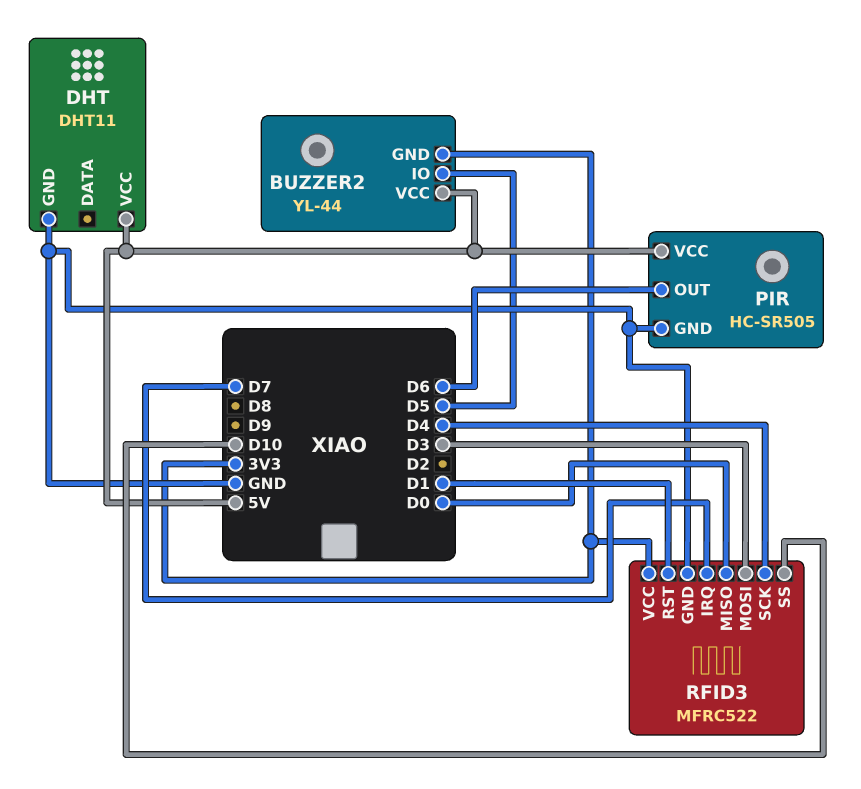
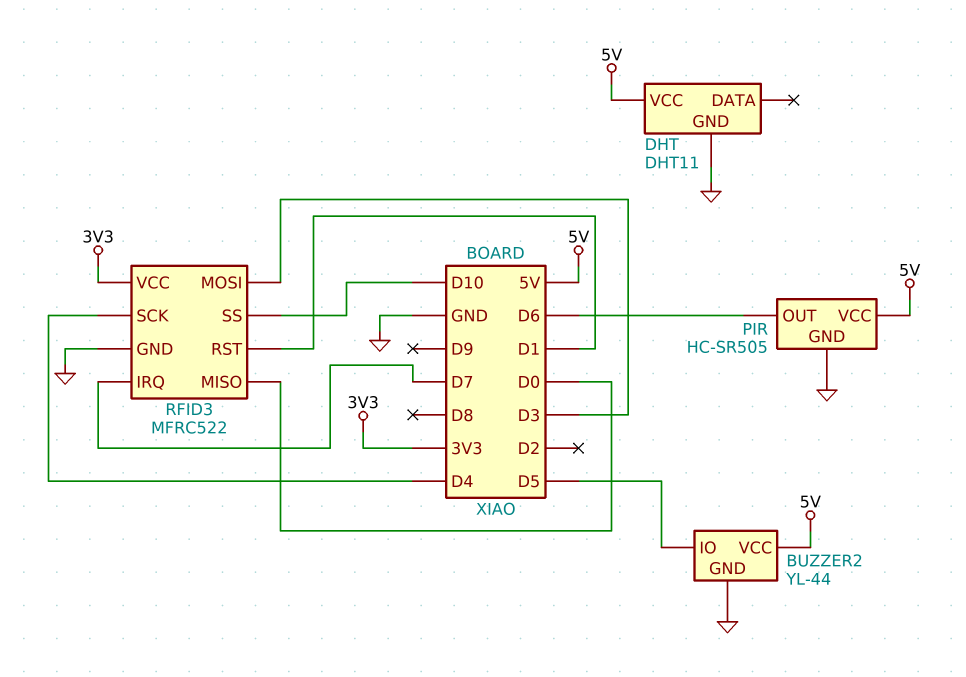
BUZZER2 pin GND: 3V3 -> GND

